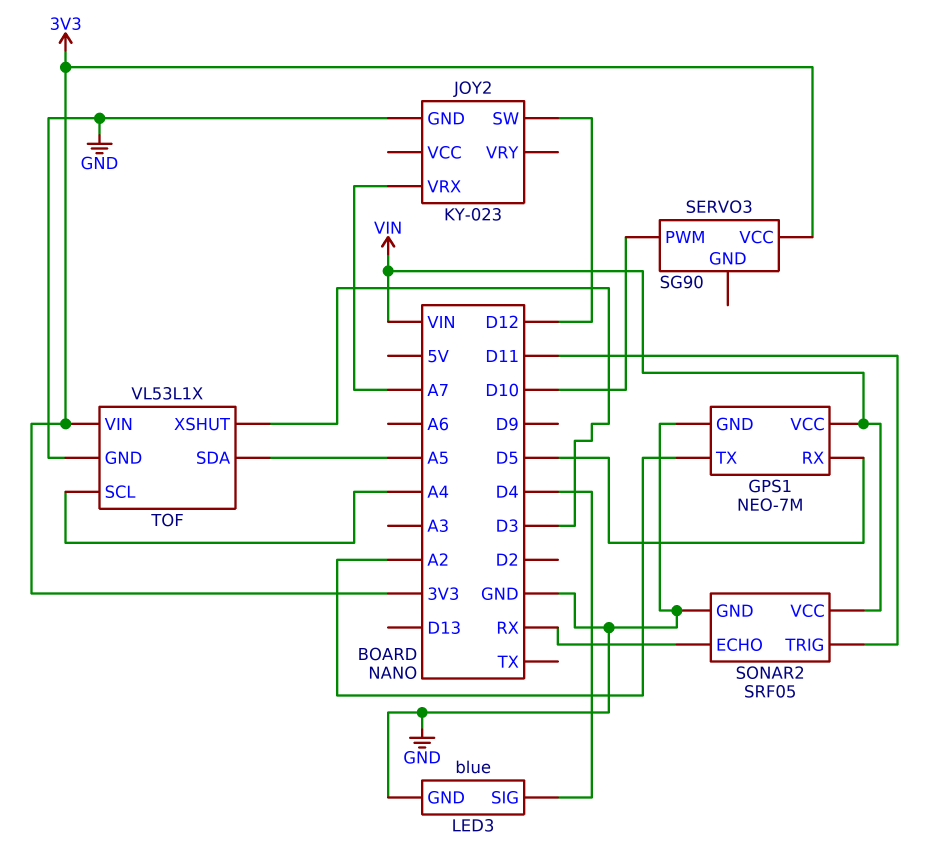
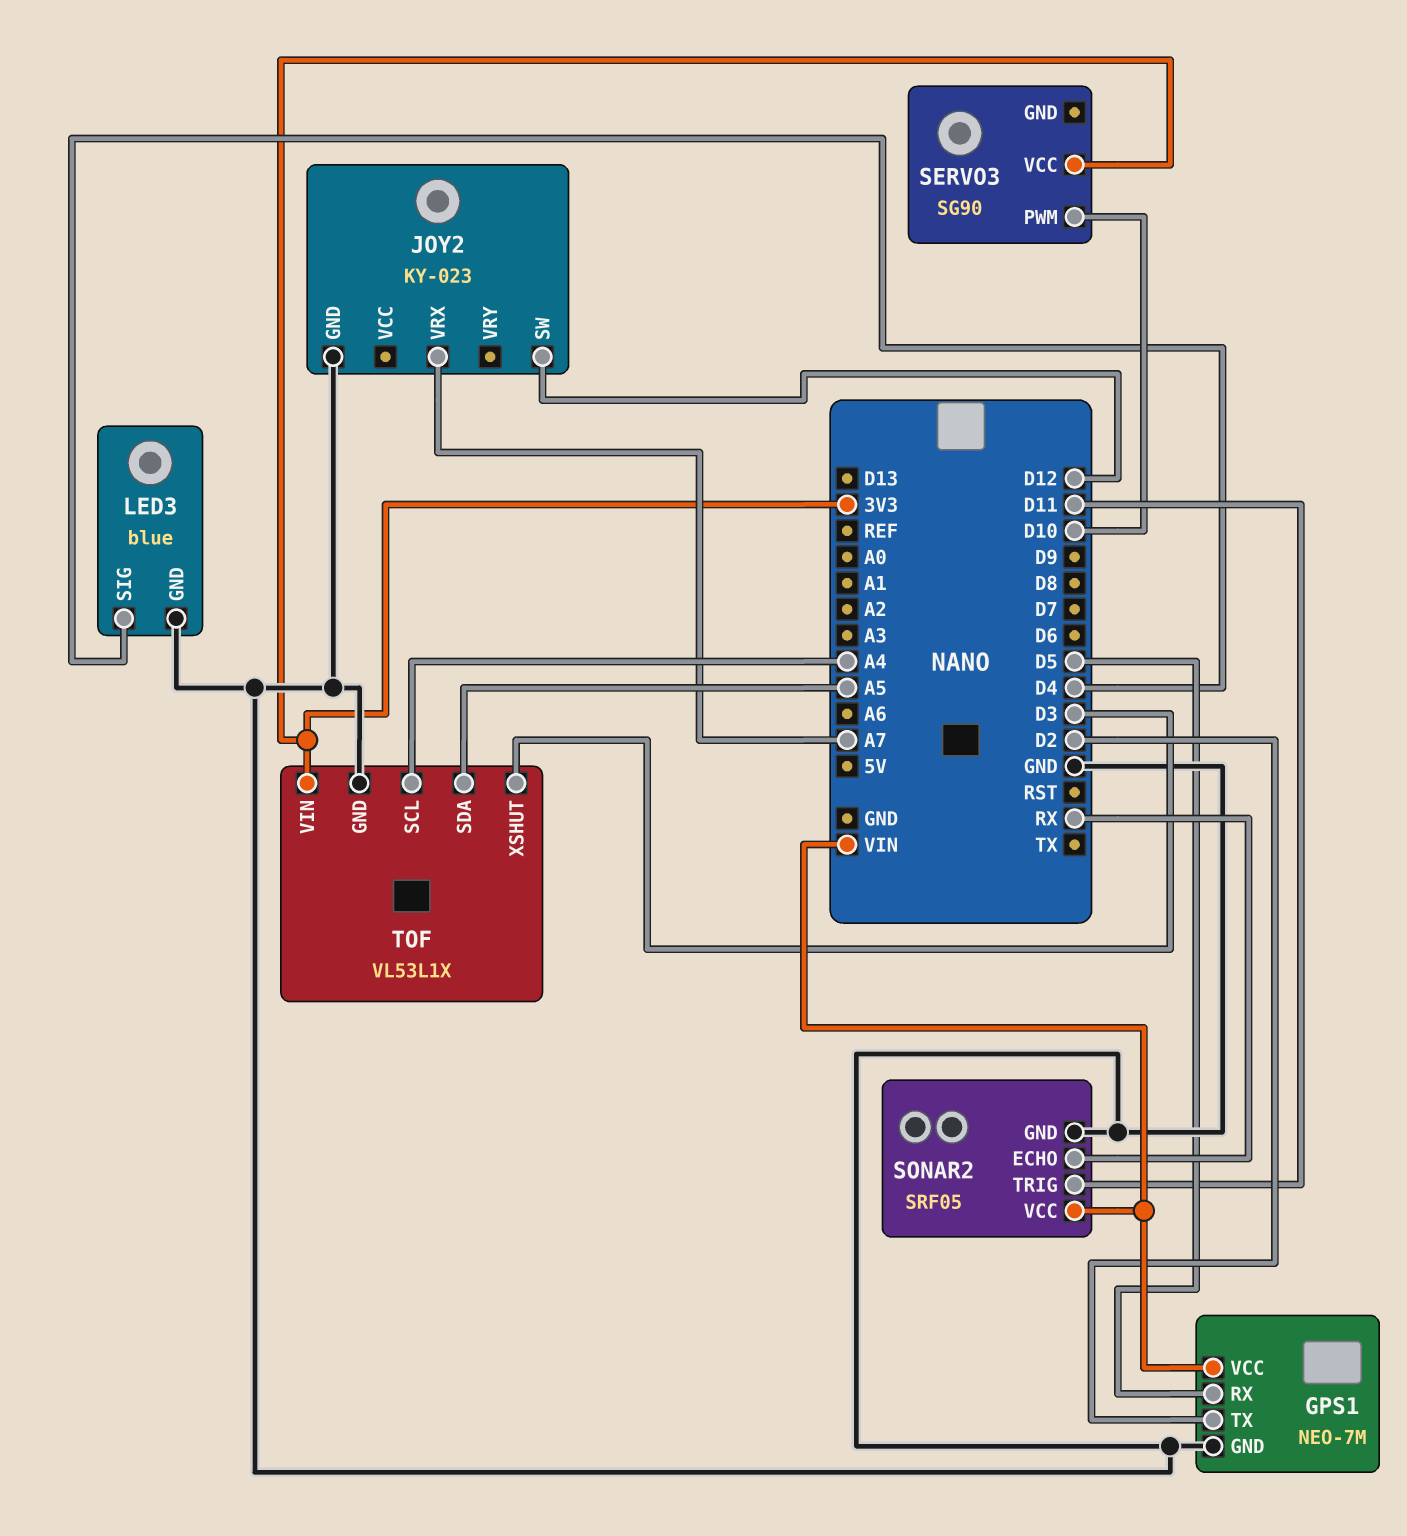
GPS1 pin TX: A2 -> D2

